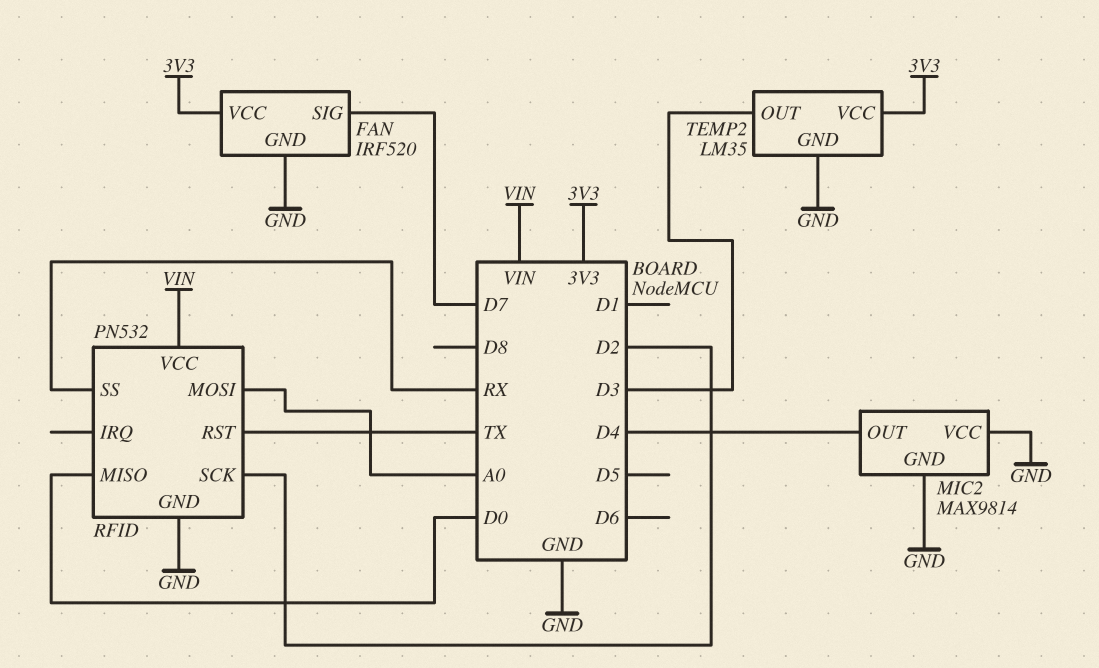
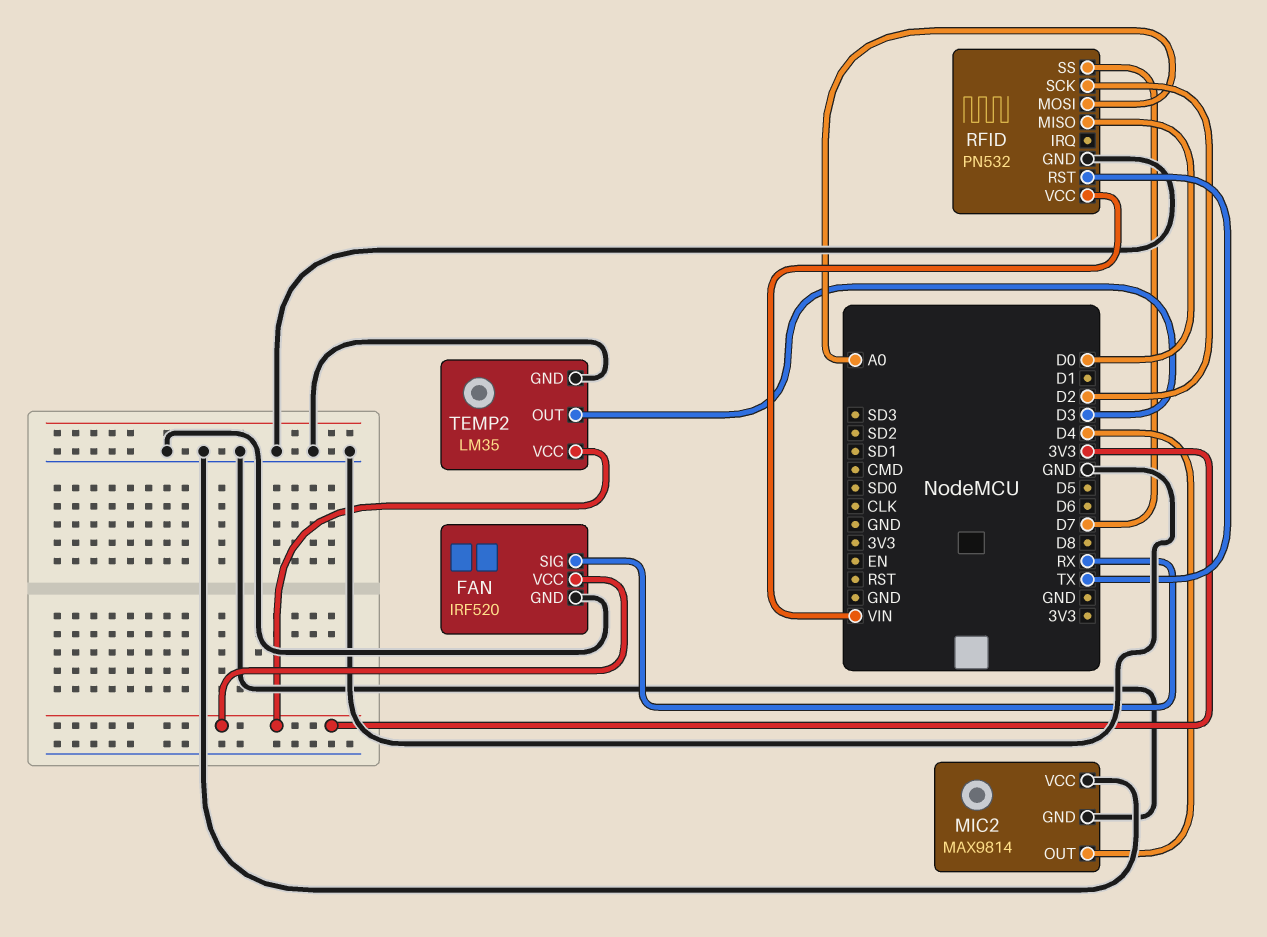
FAN pin SIG: D7 -> RX
RFID pin SS: RX -> D7

